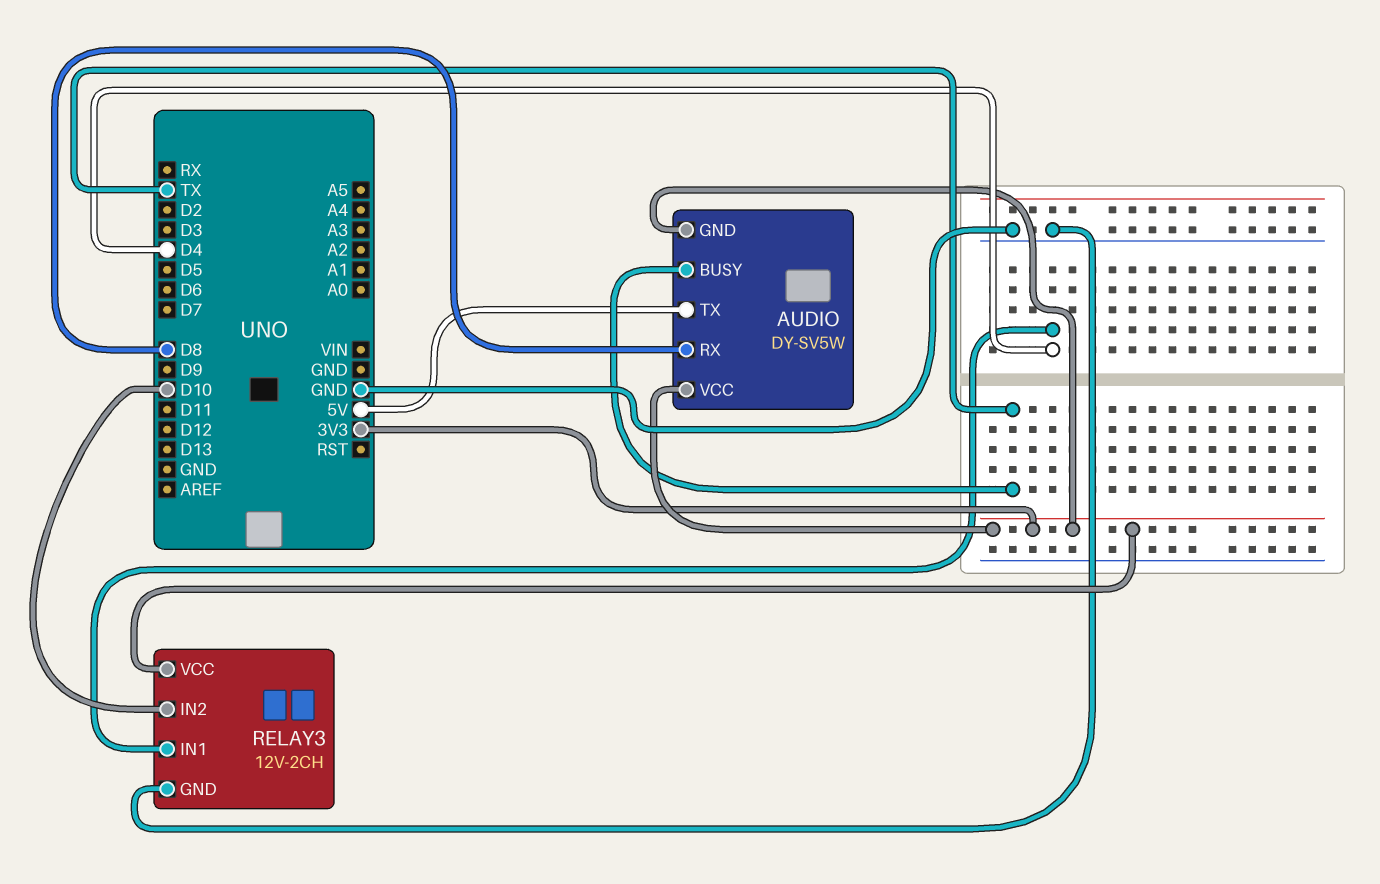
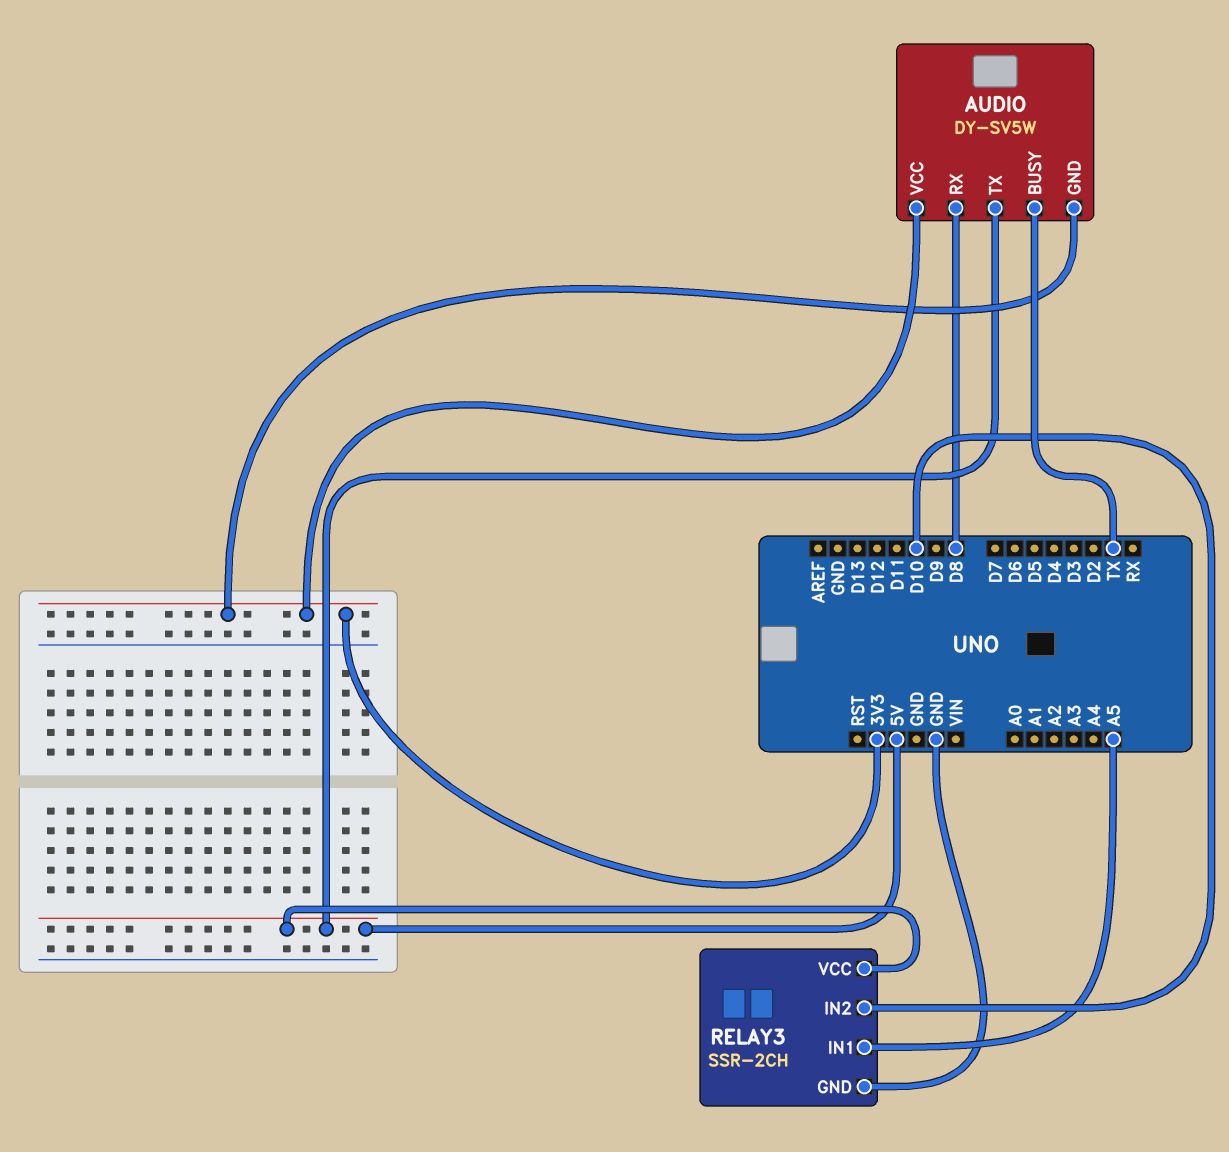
RELAY3: 12V-2CH -> SSR-2CH
RELAY3 pin IN1: D4 -> A5
RELAY3 pin VCC: 3V3 -> 5V

